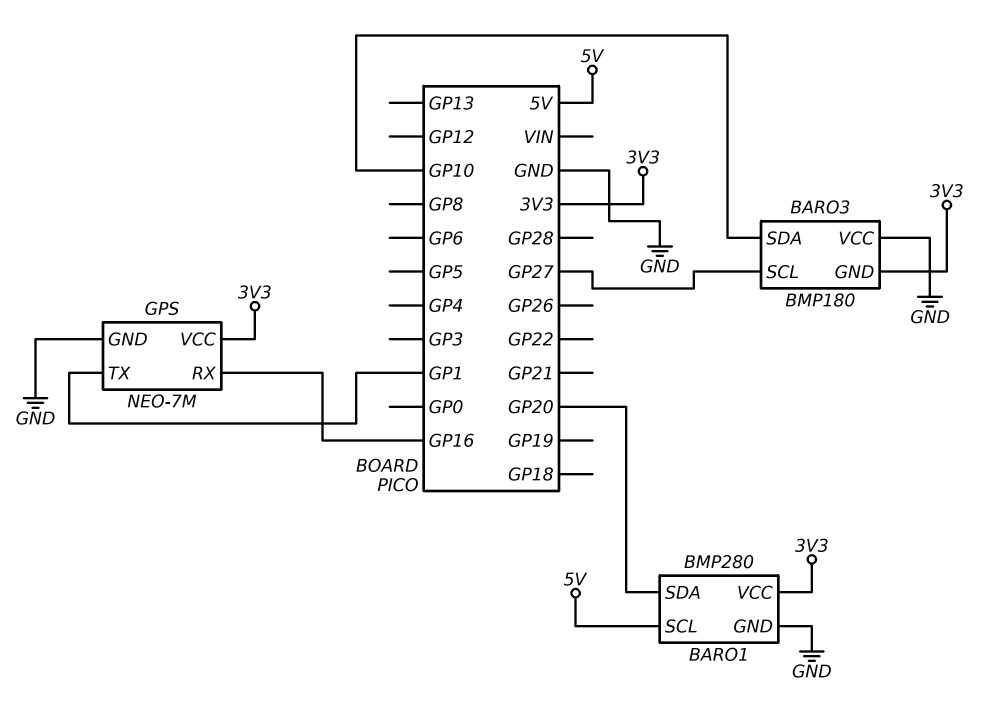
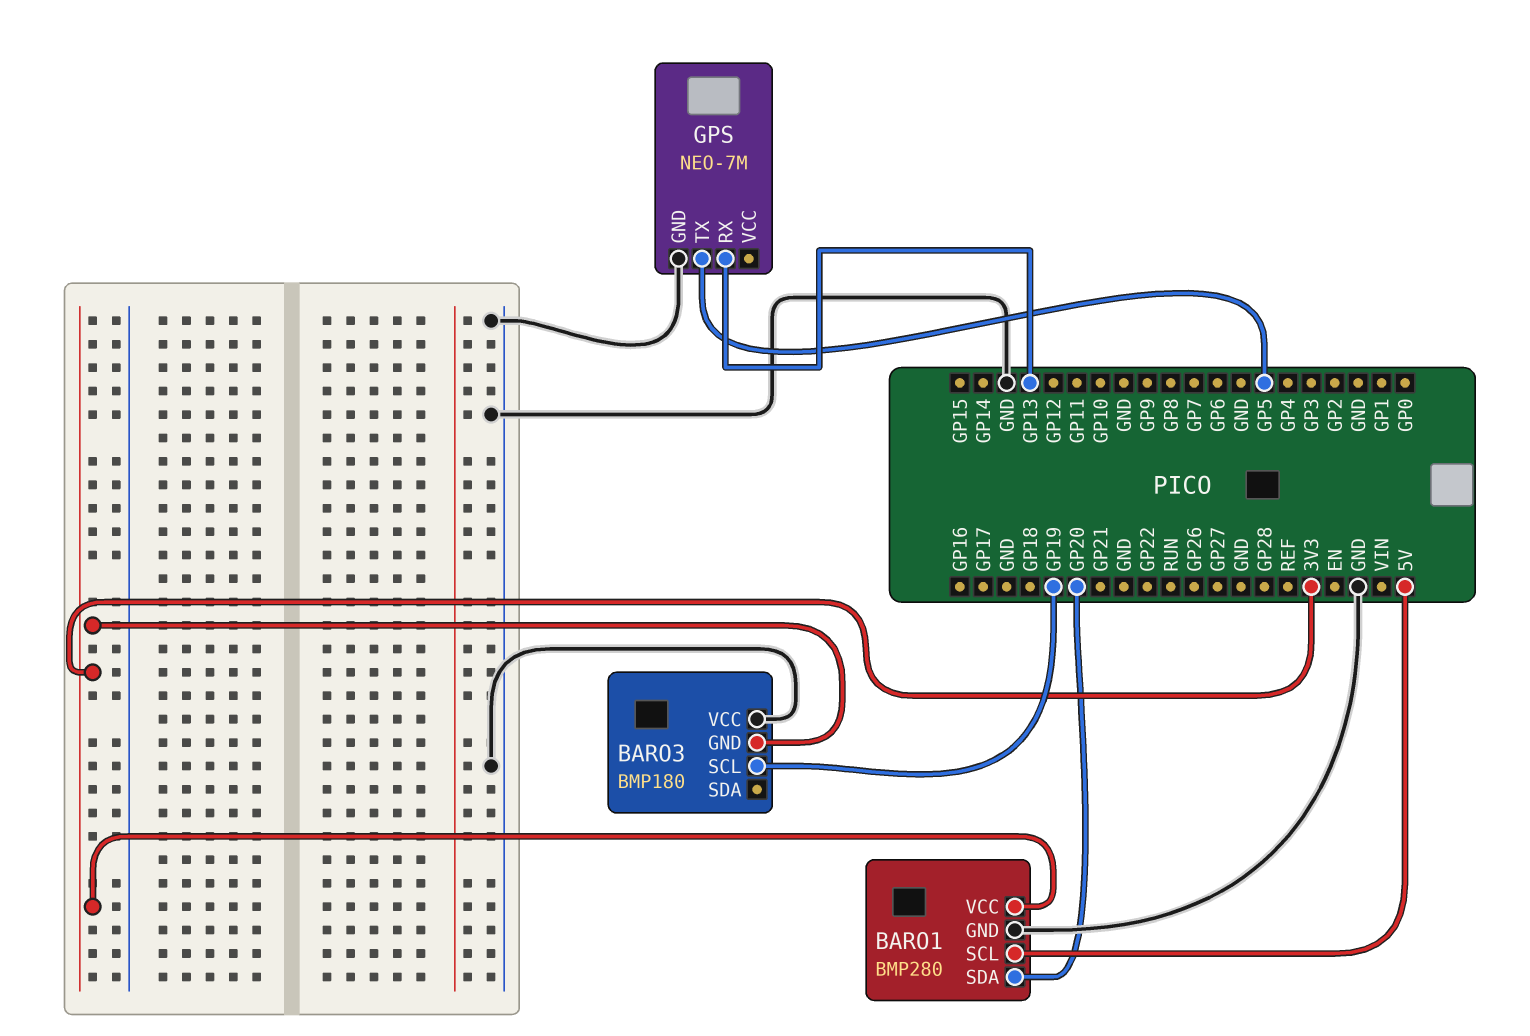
BARO3 pin SCL: GP27 -> GP19
BARO3 pin SDA: GP10 -> none
GPS pin RX: GP16 -> GP13
GPS pin TX: GP1 -> GP5
GPS pin VCC: 3V3 -> none

